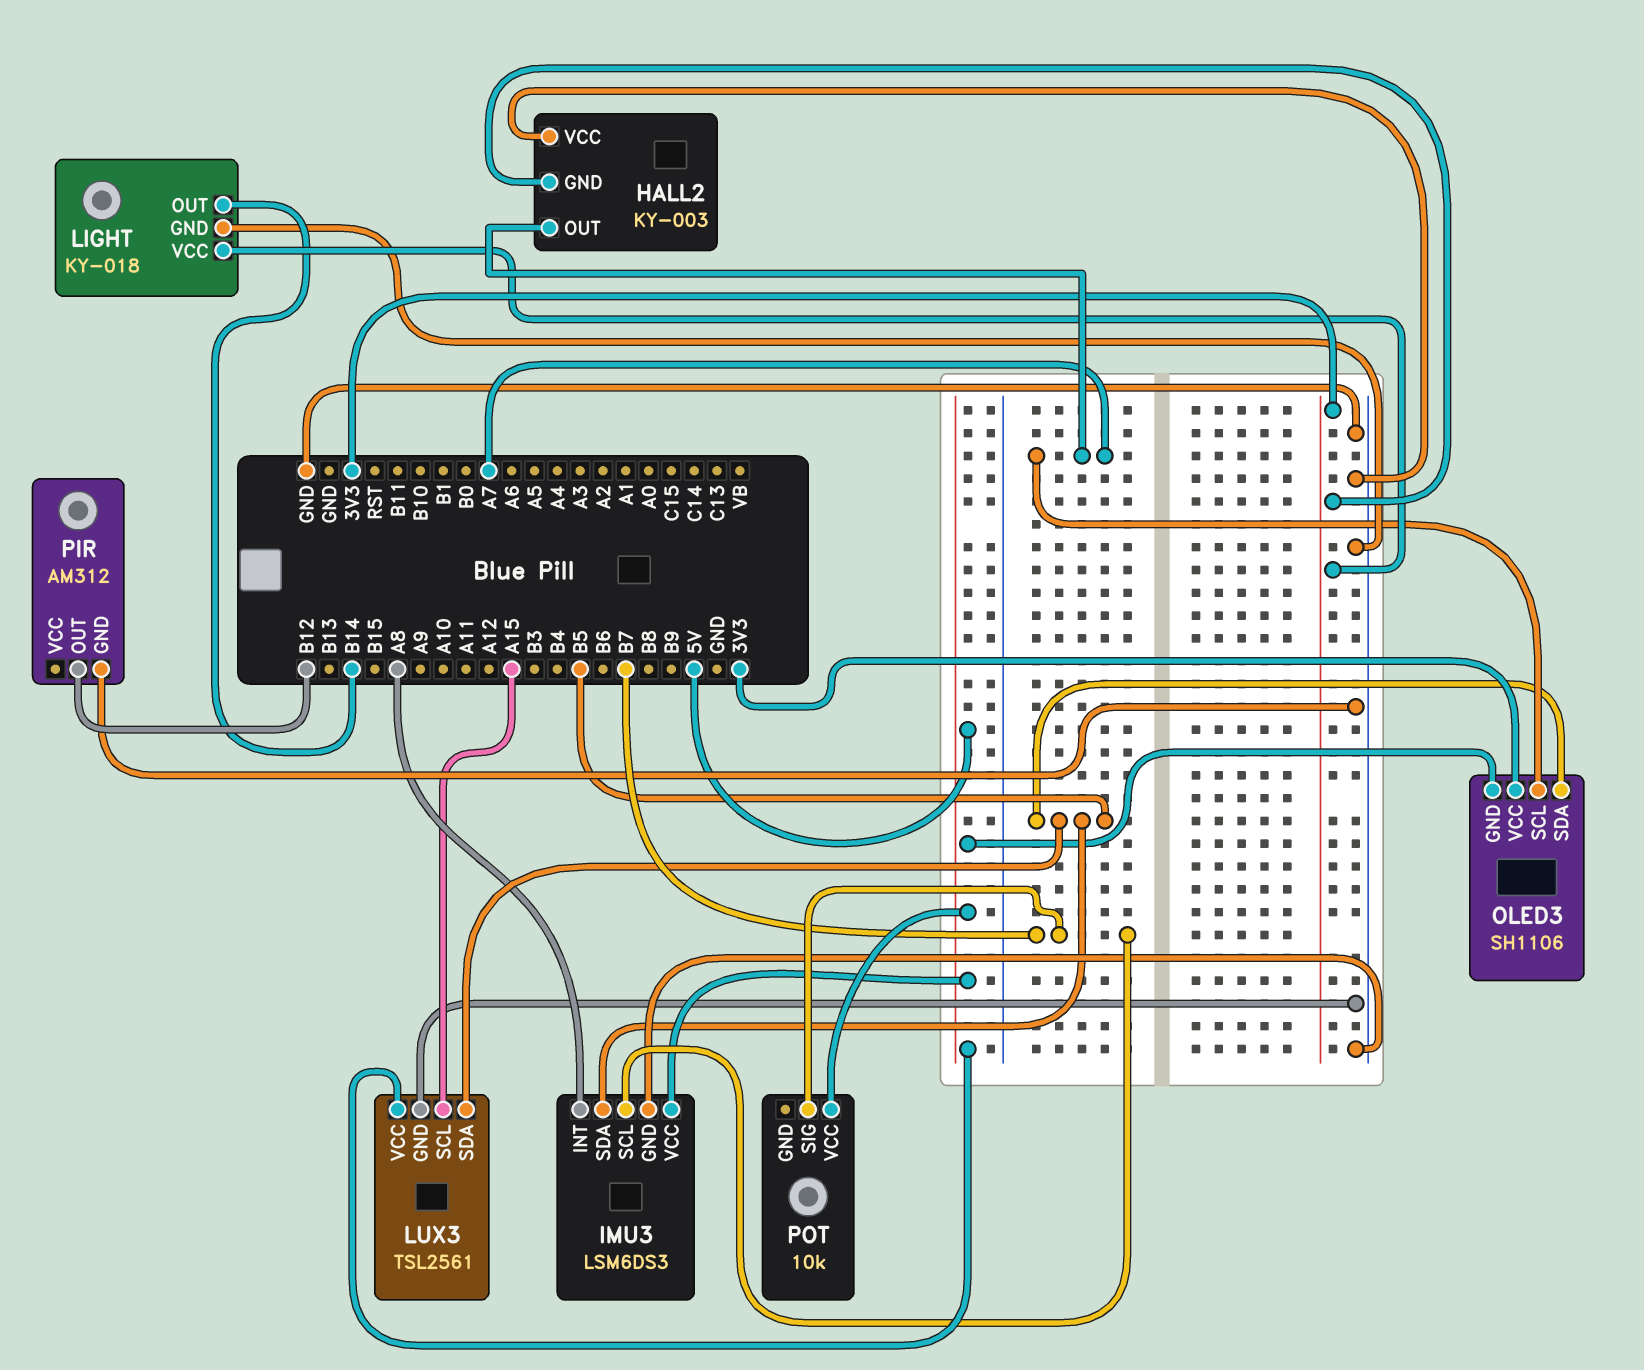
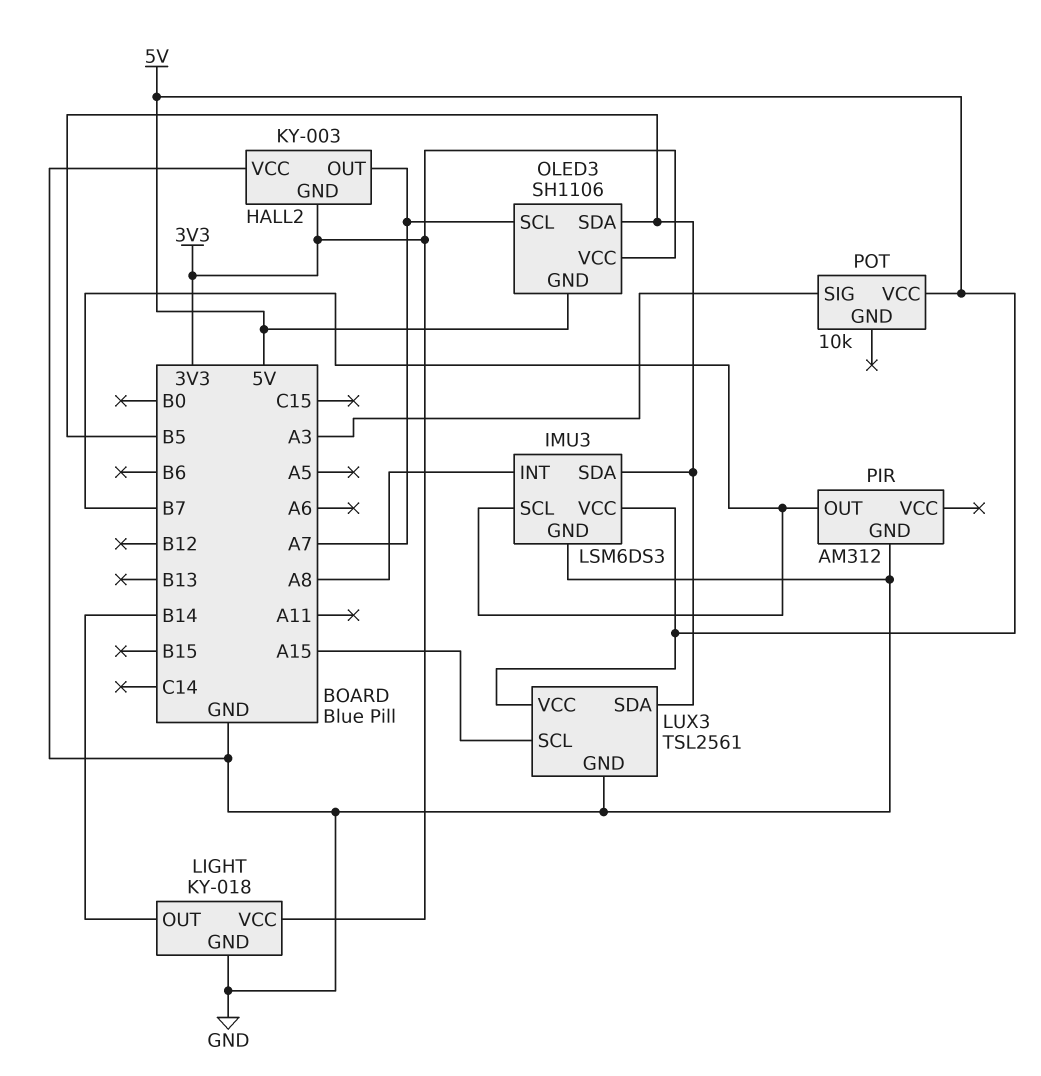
PIR pin OUT: B12 -> B7
POT pin SIG: B7 -> A3

